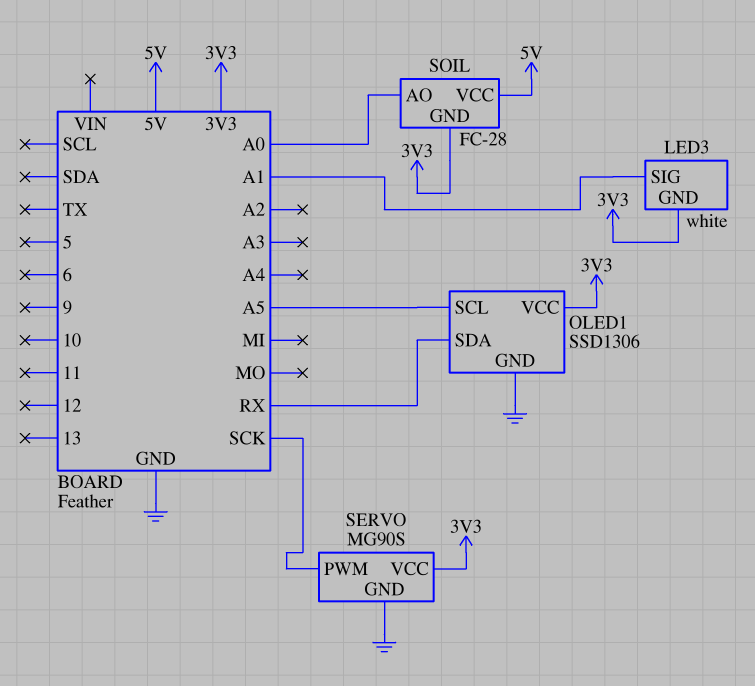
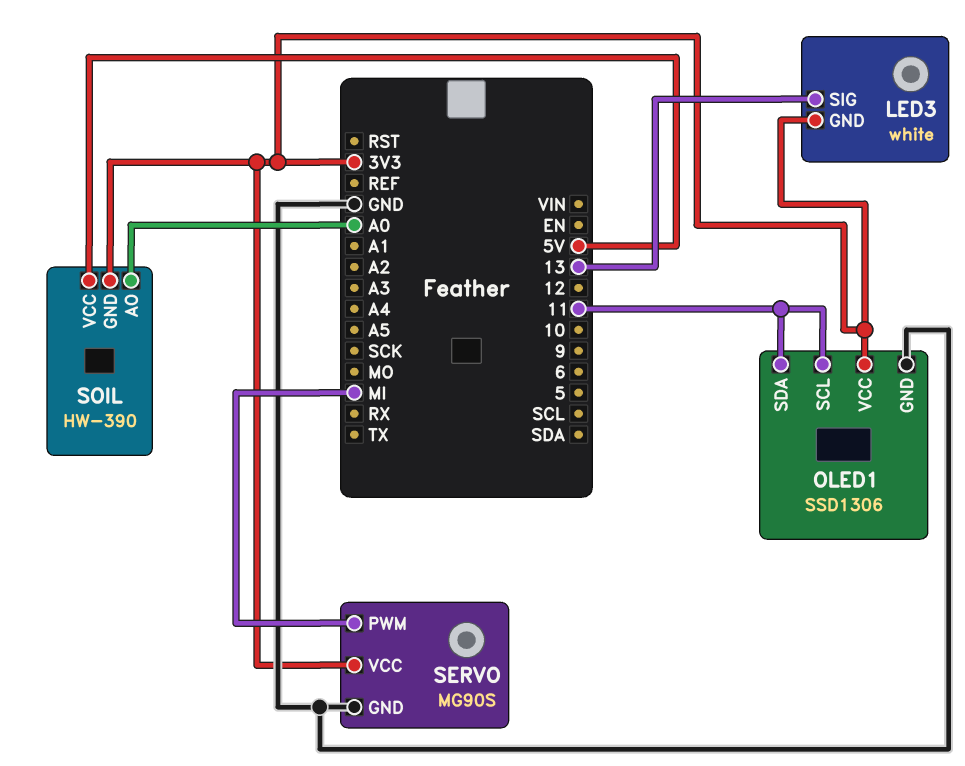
LED3 pin SIG: A1 -> 13
OLED1 pin SCL: A5 -> 11
OLED1 pin SDA: RX -> 11
SERVO pin PWM: SCK -> MI
SOIL: FC-28 -> HW-390

